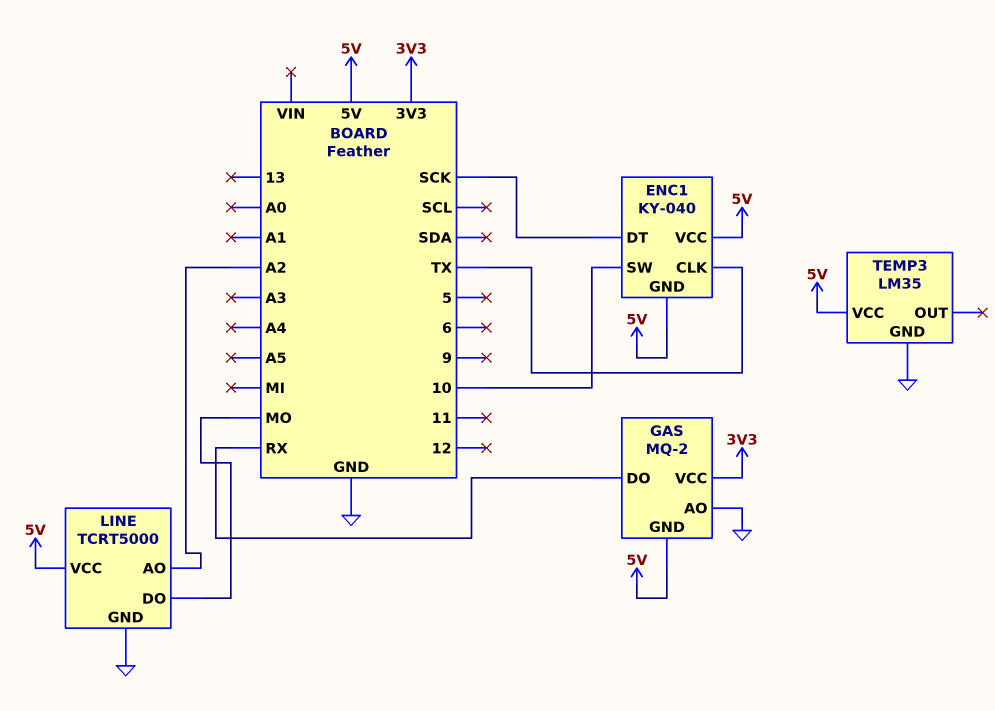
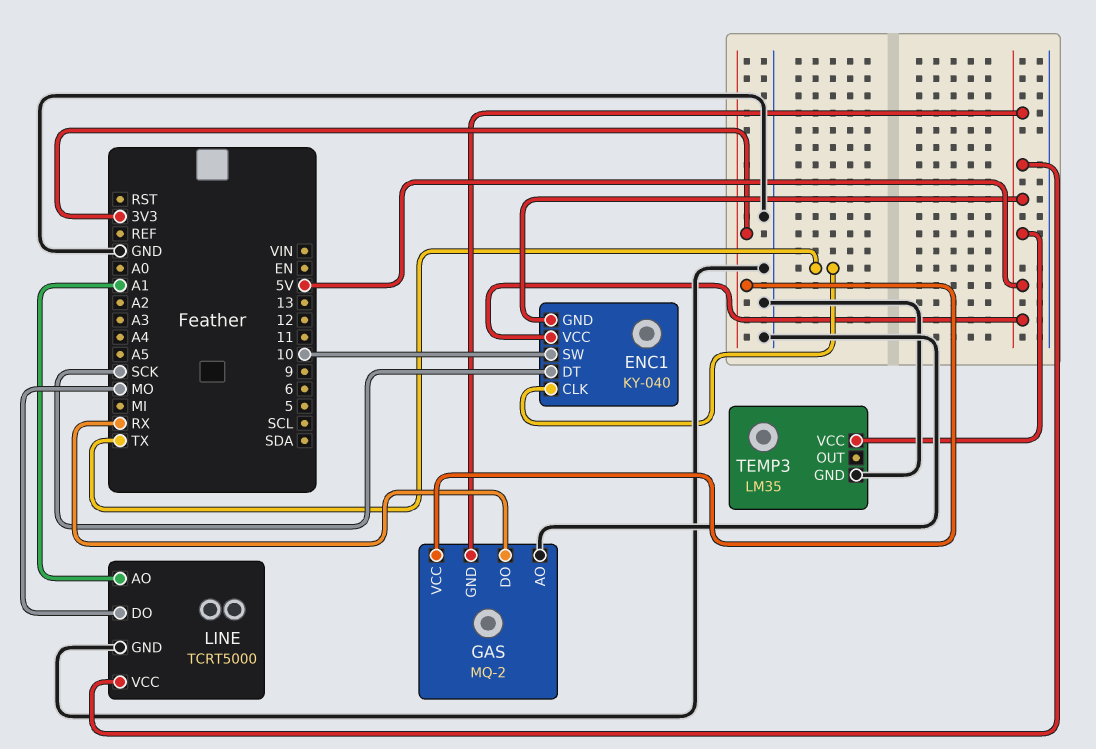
LINE pin AO: A2 -> A1

